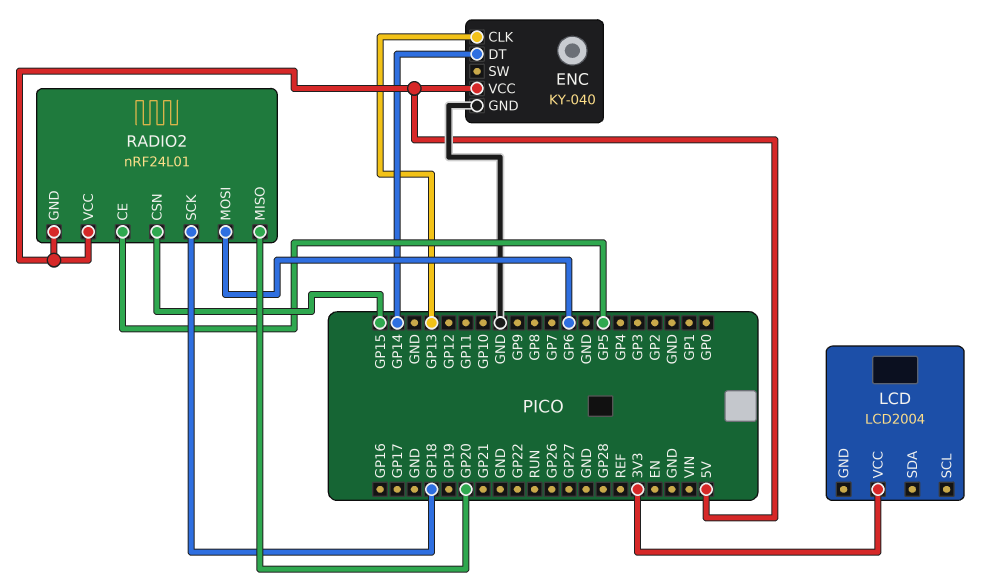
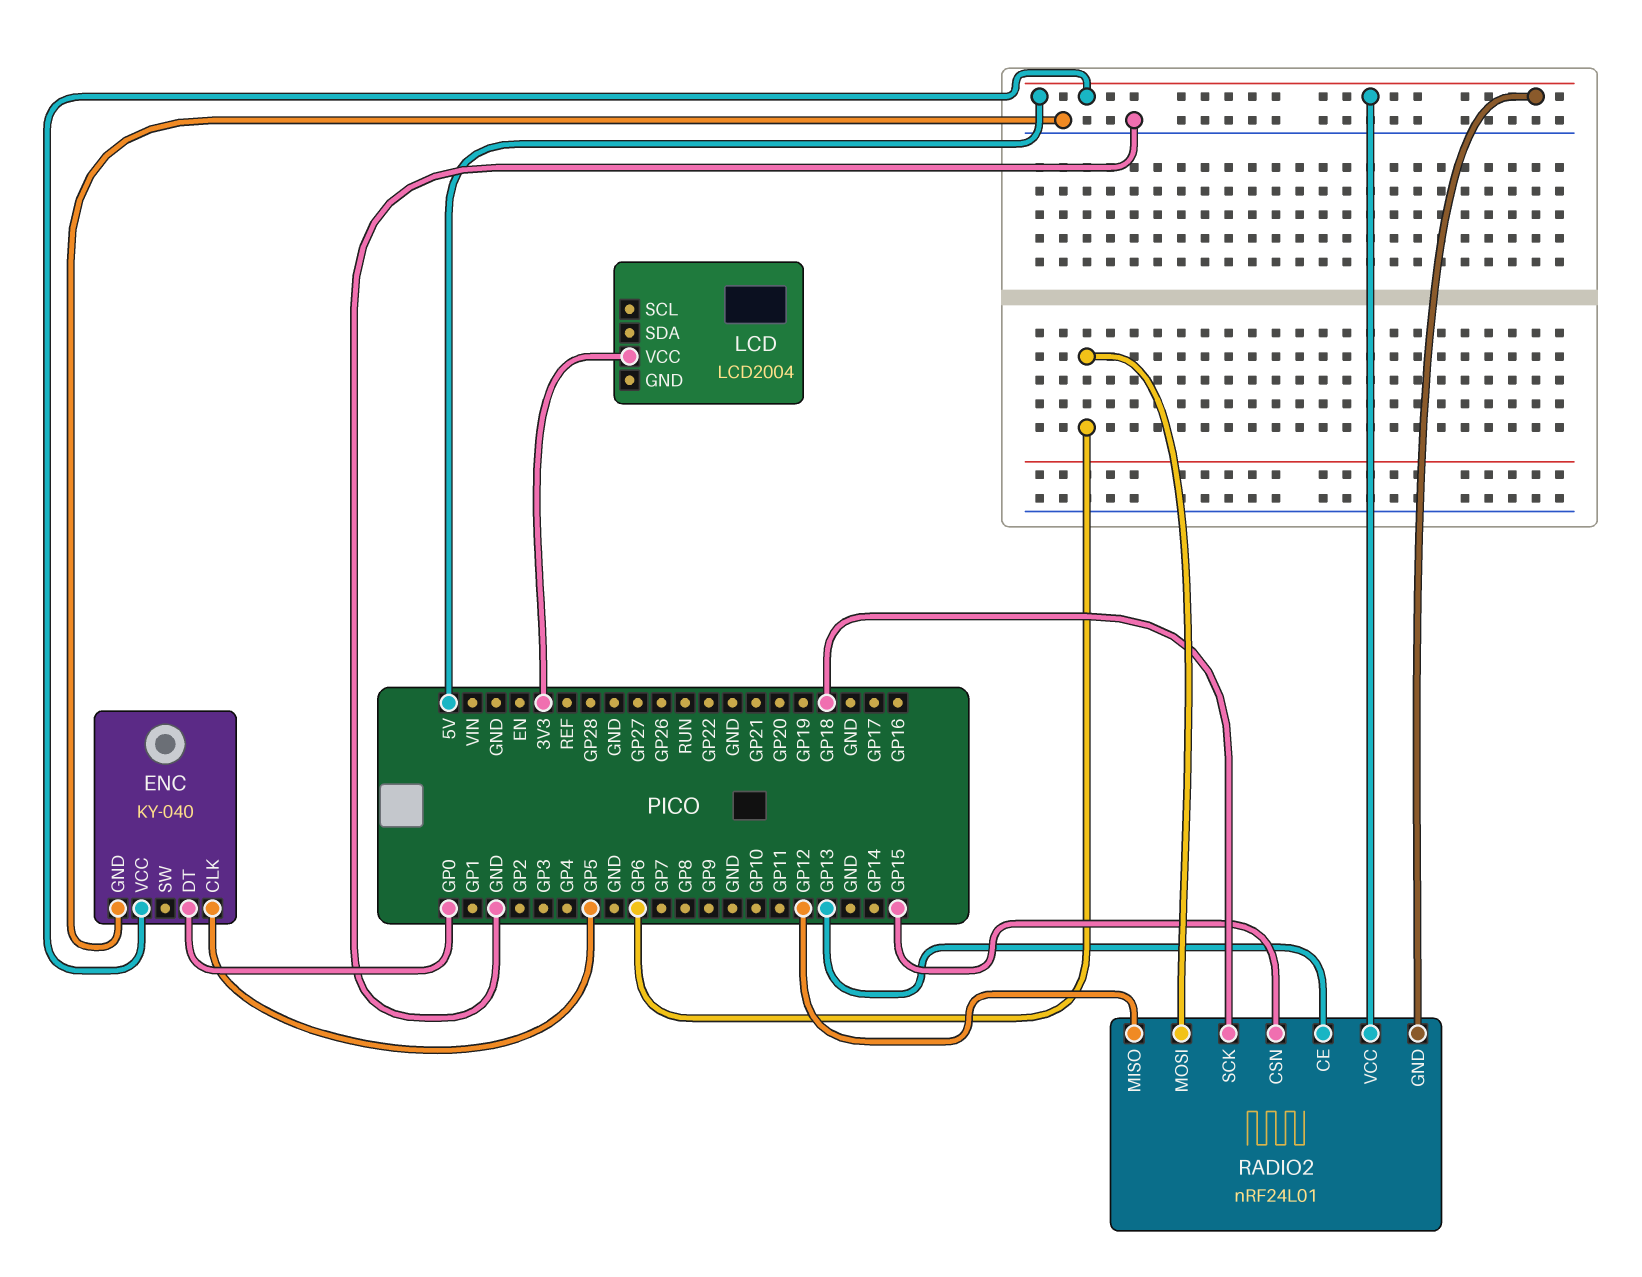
ENC pin CLK: GP13 -> GP5
ENC pin DT: GP14 -> GP0
RADIO2 pin CE: GP5 -> GP13
RADIO2 pin MISO: GP20 -> GP12

